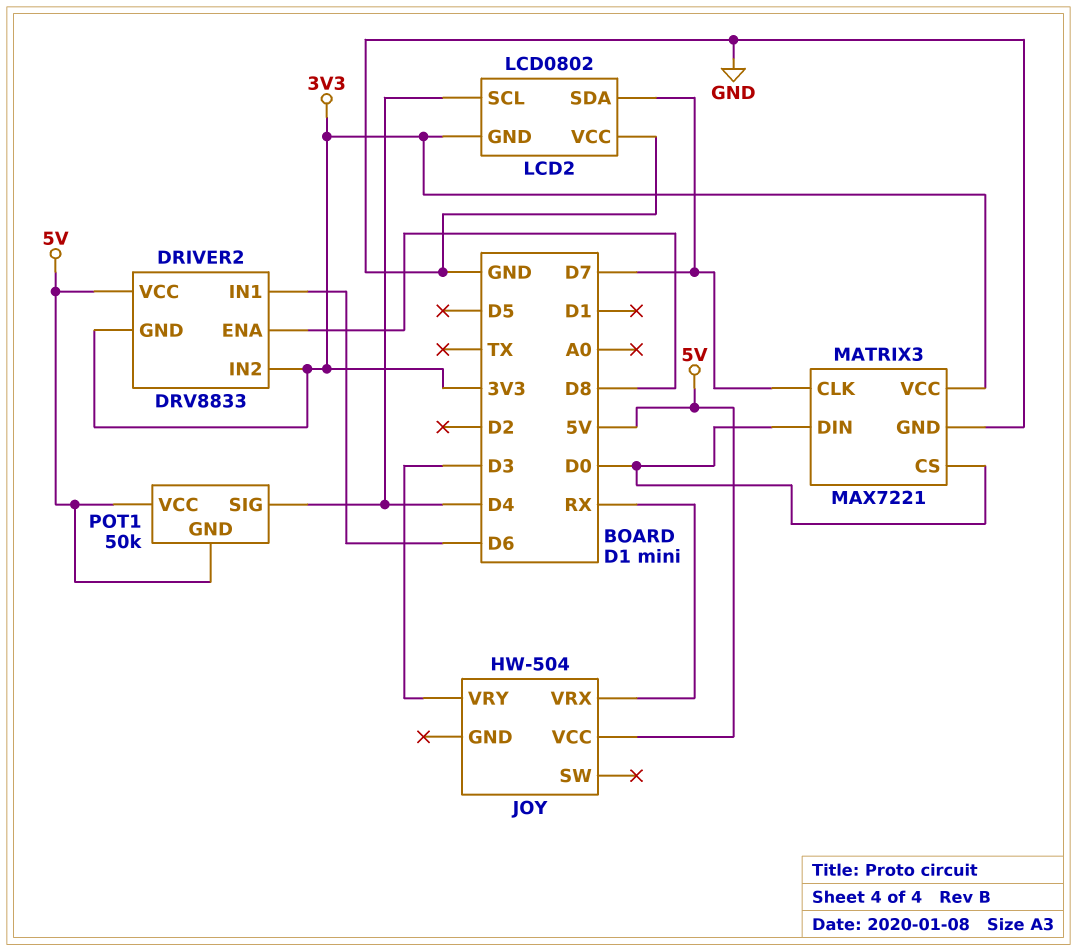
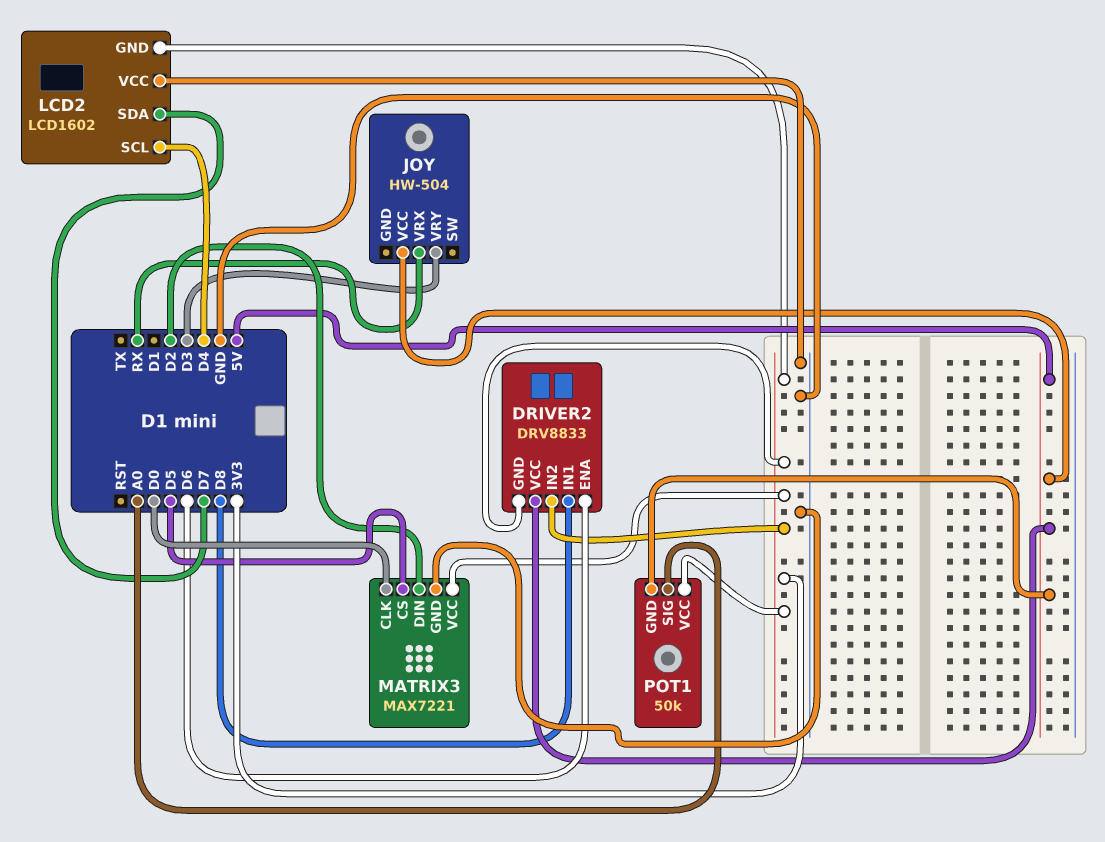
DRIVER2 pin ENA: D8 -> D6
DRIVER2 pin IN1: D6 -> D8
LCD2: LCD0802 -> LCD1602
MATRIX3 pin CLK: D7 -> D0
MATRIX3 pin CS: D0 -> D5
MATRIX3 pin DIN: D0 -> D2
POT1 pin SIG: D4 -> A0
POT1 pin VCC: 5V -> 3V3

